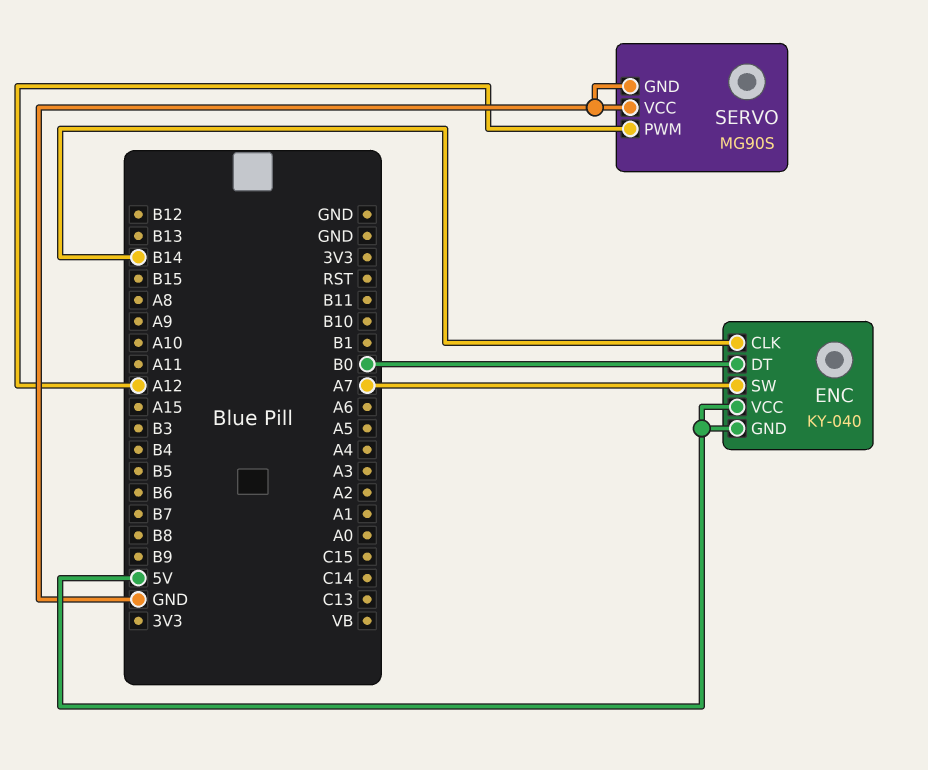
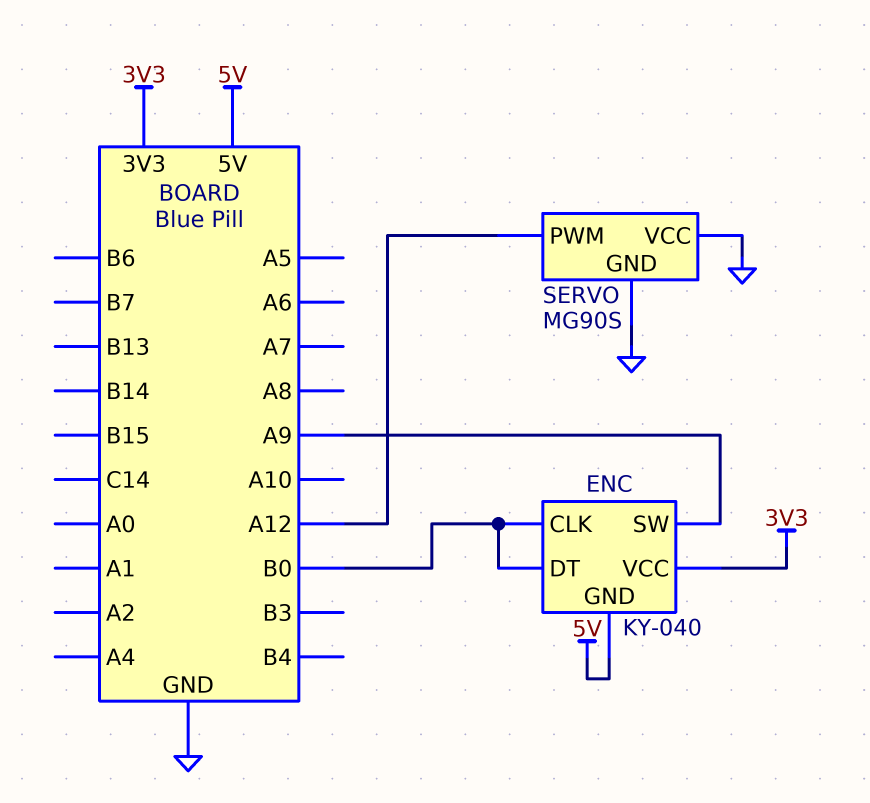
ENC pin CLK: B14 -> B0
ENC pin SW: A7 -> A9
ENC pin VCC: 5V -> 3V3

